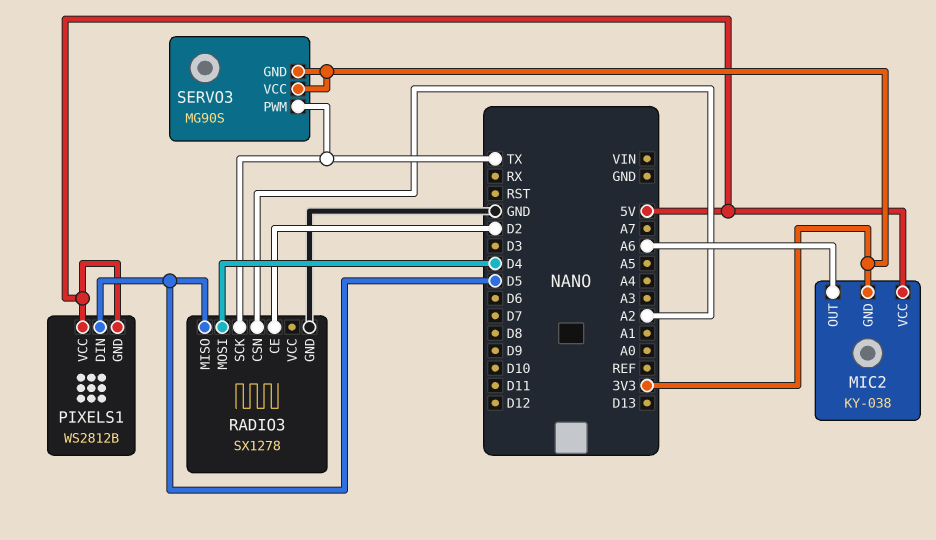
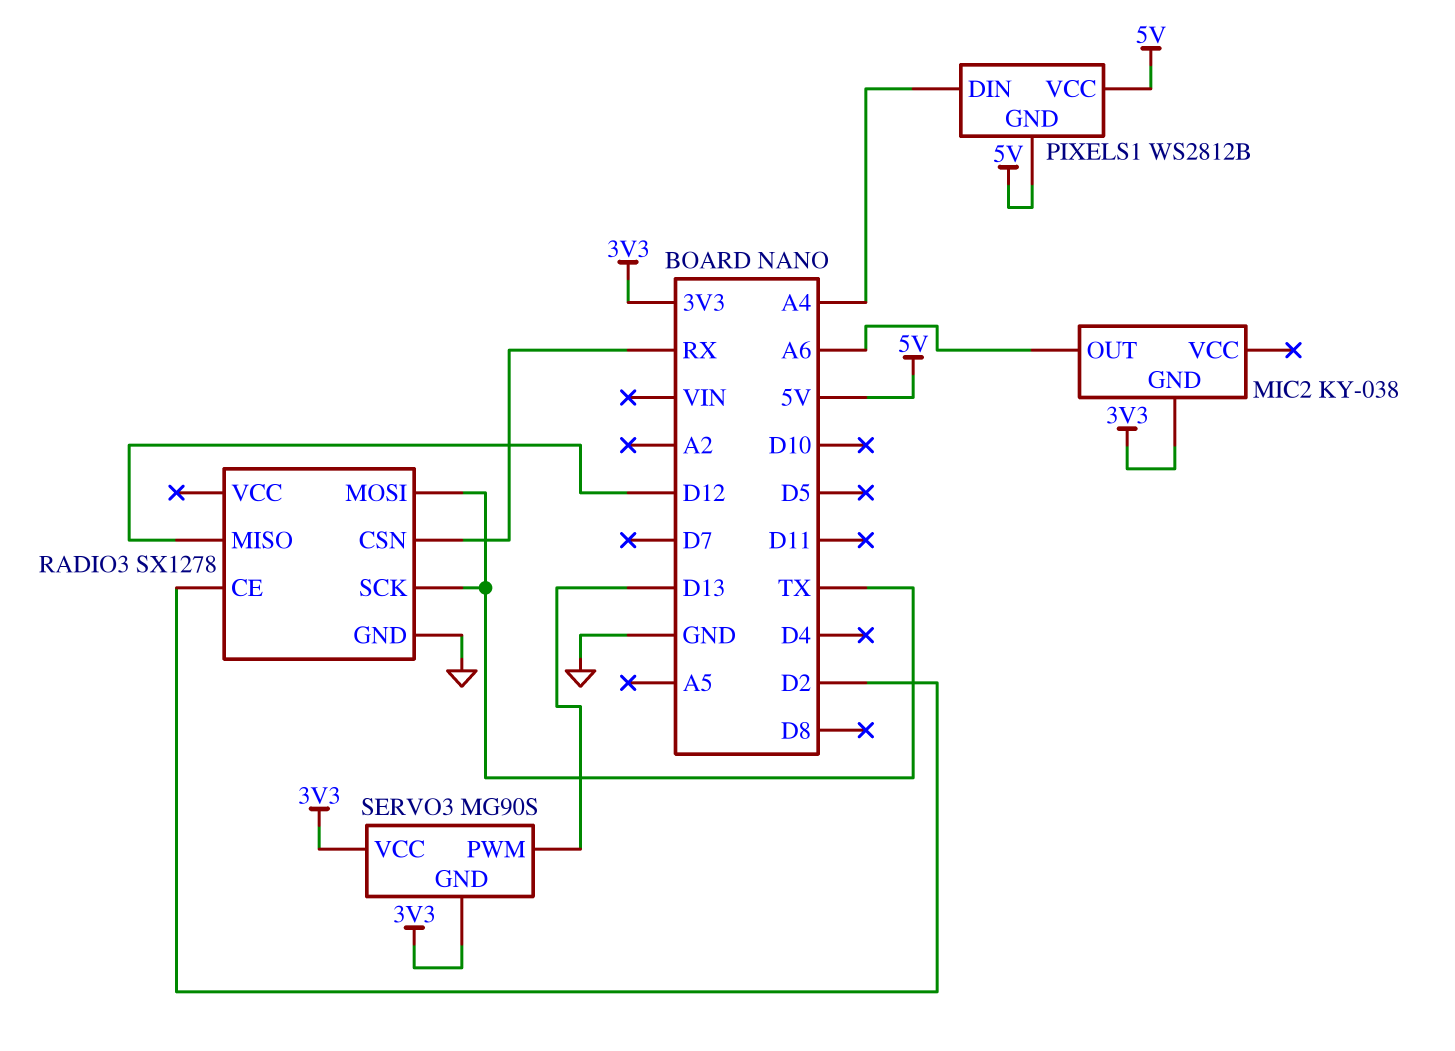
MIC2 pin VCC: 5V -> none
PIXELS1 pin DIN: D5 -> A4
RADIO3 pin CSN: A2 -> RX
RADIO3 pin MISO: D5 -> D12
RADIO3 pin MOSI: D4 -> TX
SERVO3 pin PWM: TX -> D13

